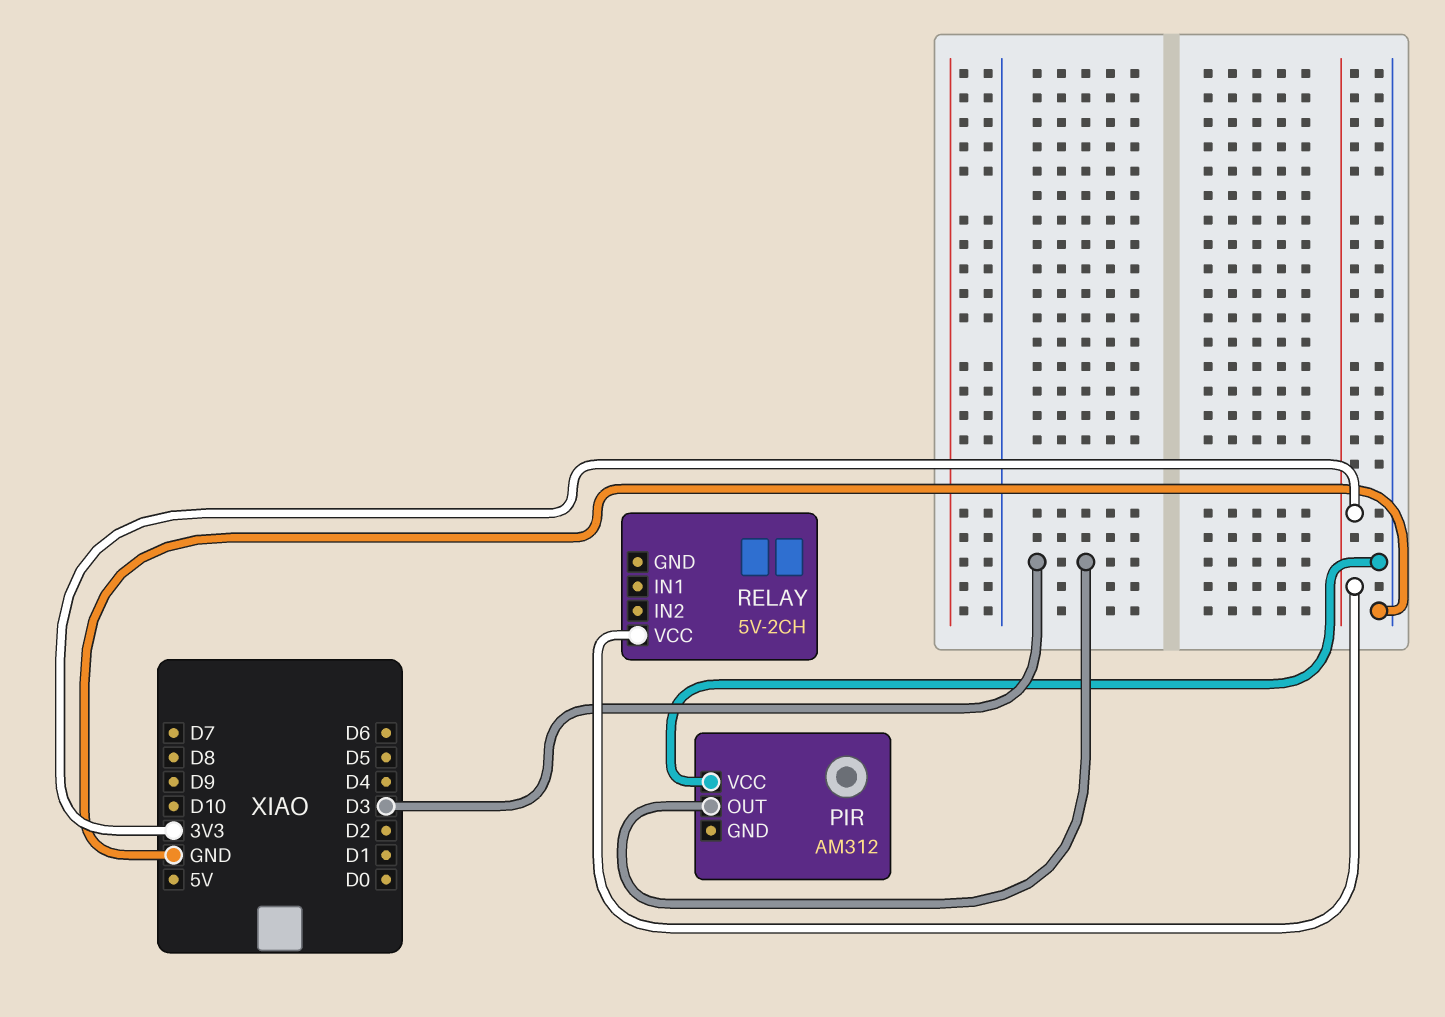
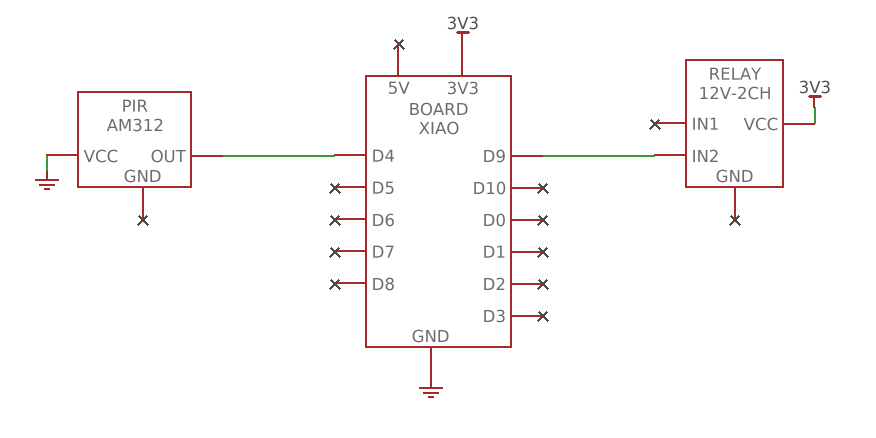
PIR pin OUT: D3 -> D4
RELAY: 5V-2CH -> 12V-2CH
RELAY pin IN2: none -> D9

